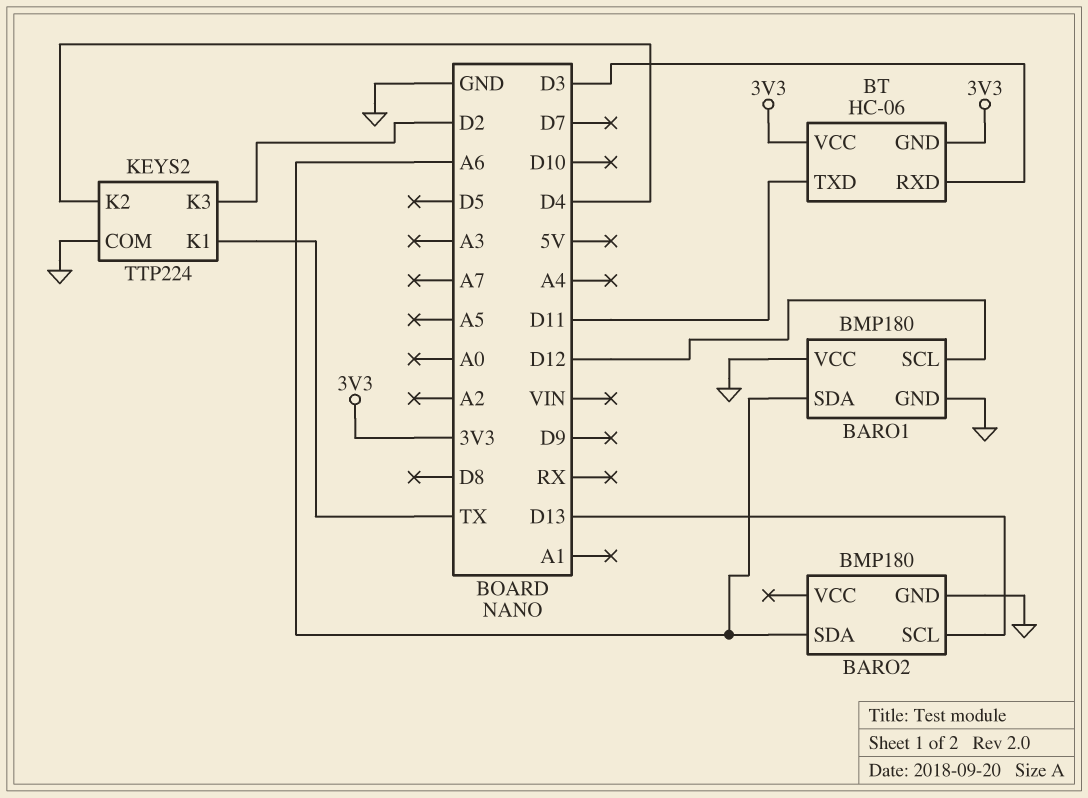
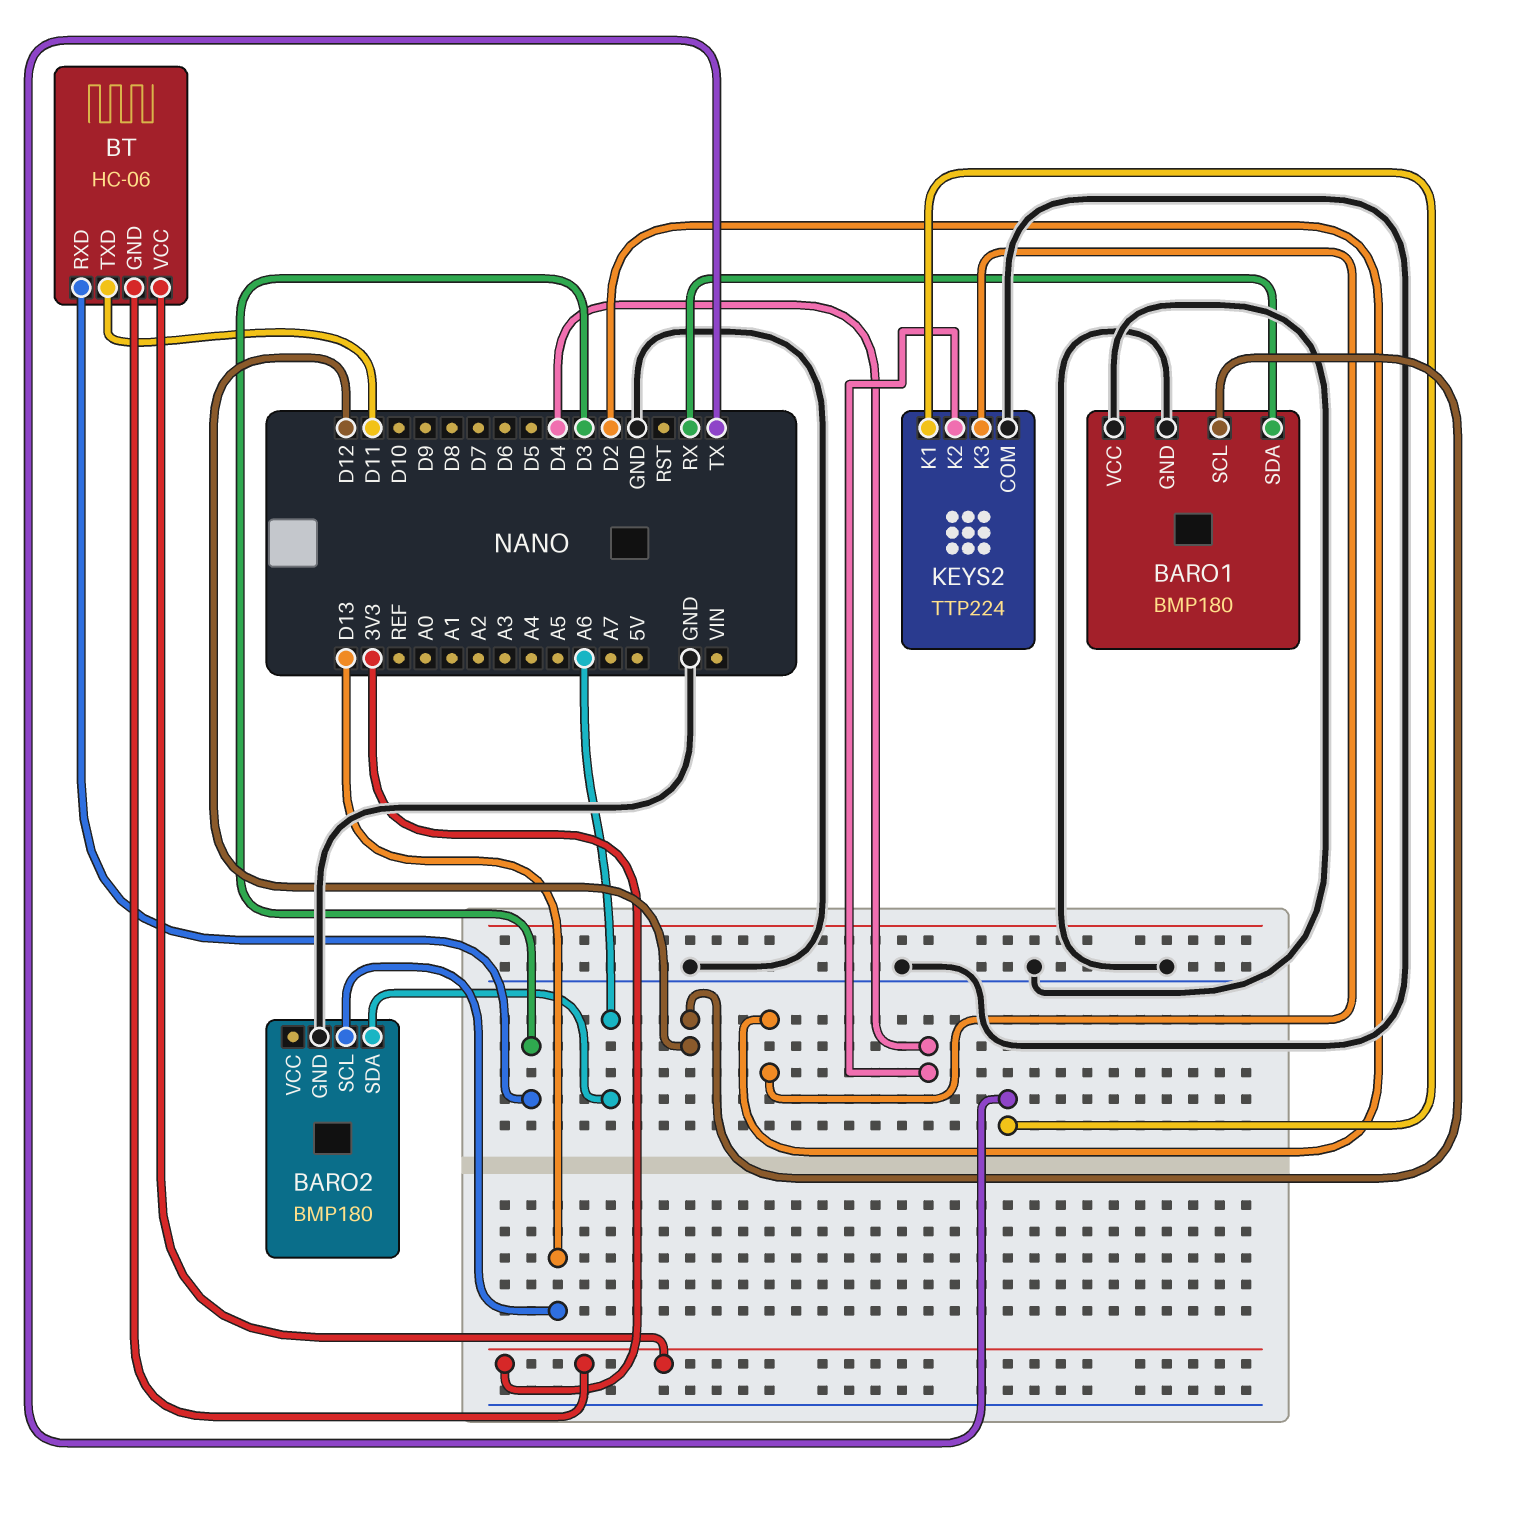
BARO1 pin SDA: A6 -> RX

